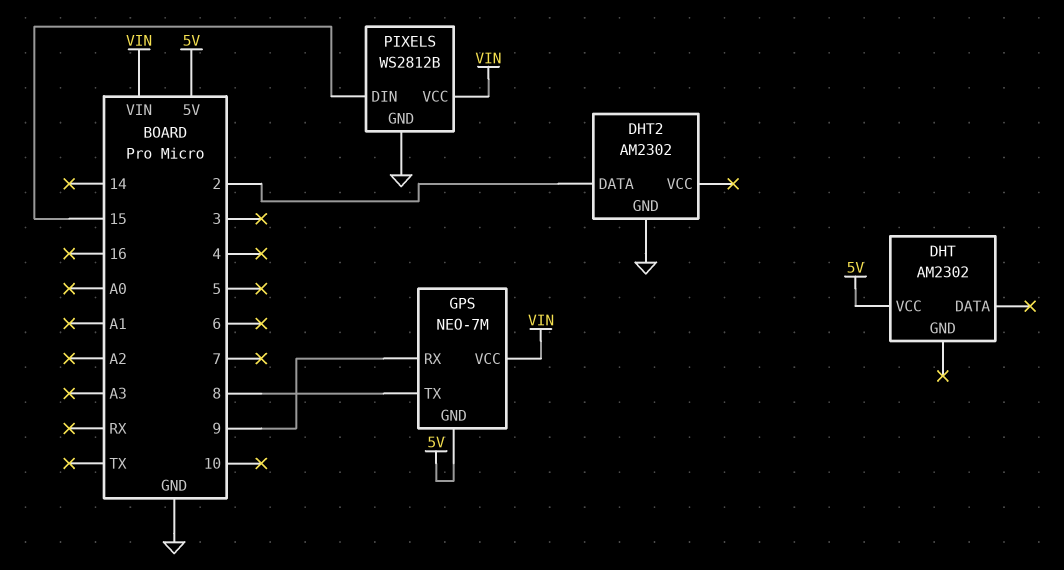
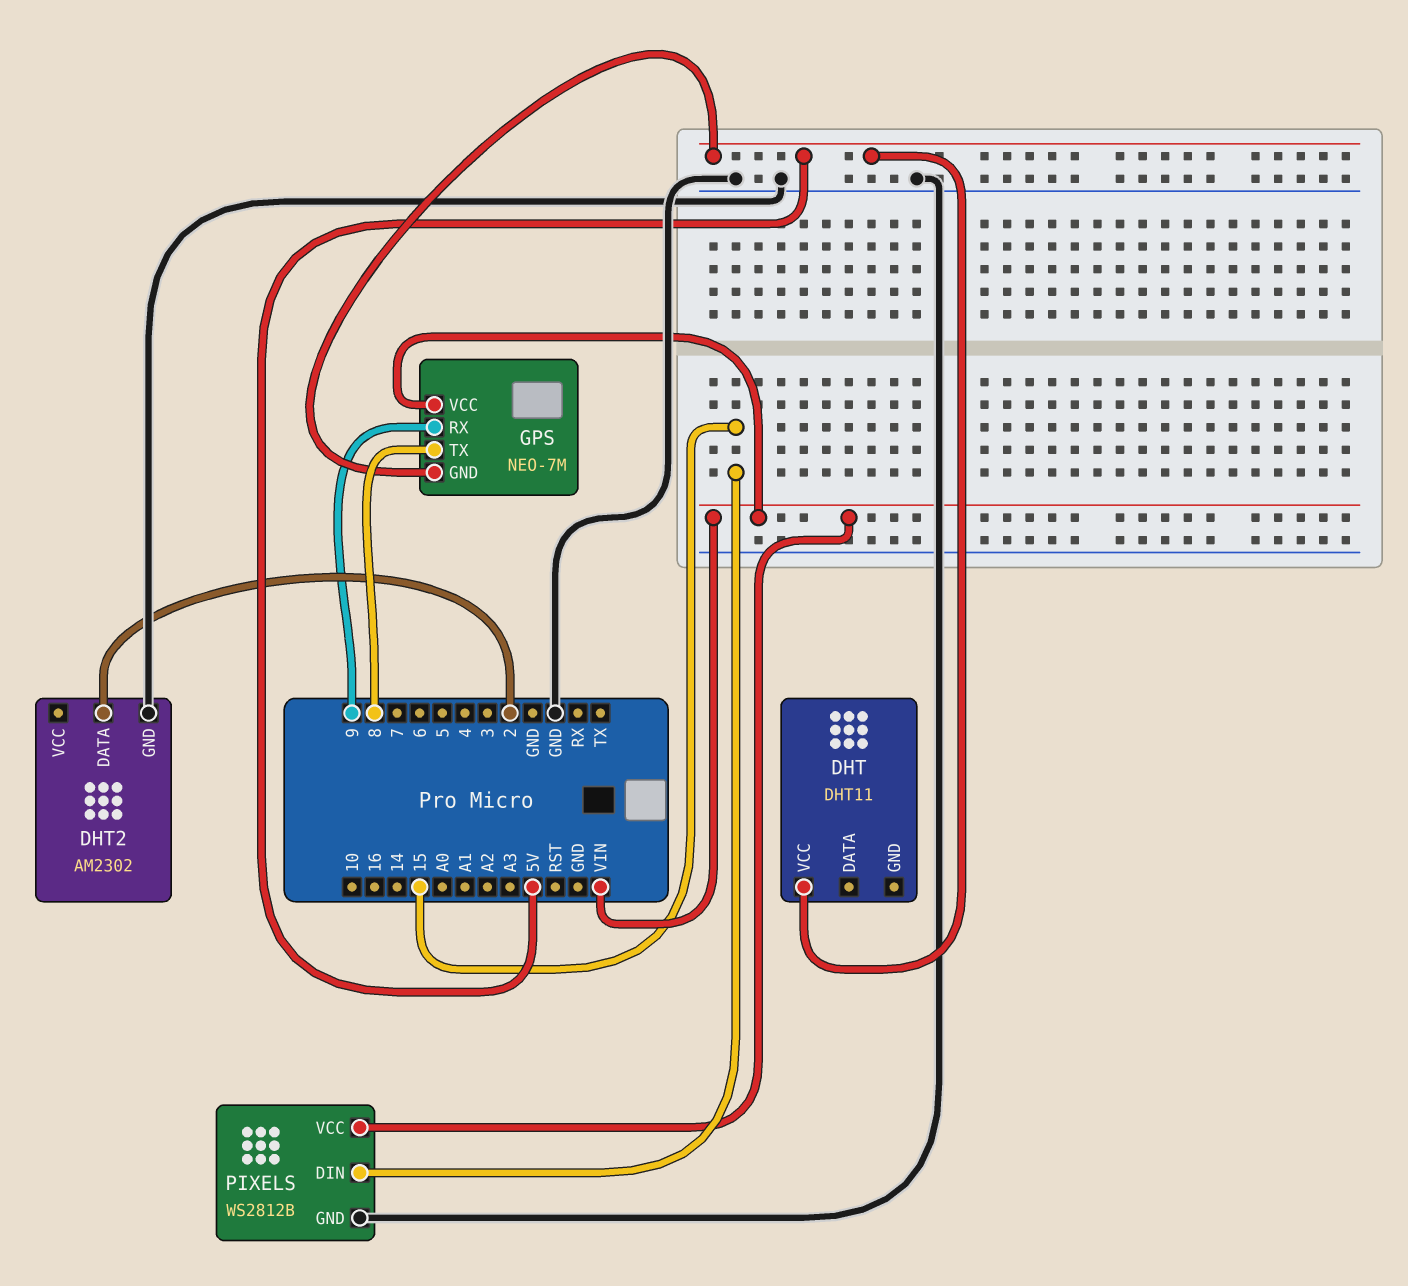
DHT: AM2302 -> DHT11

